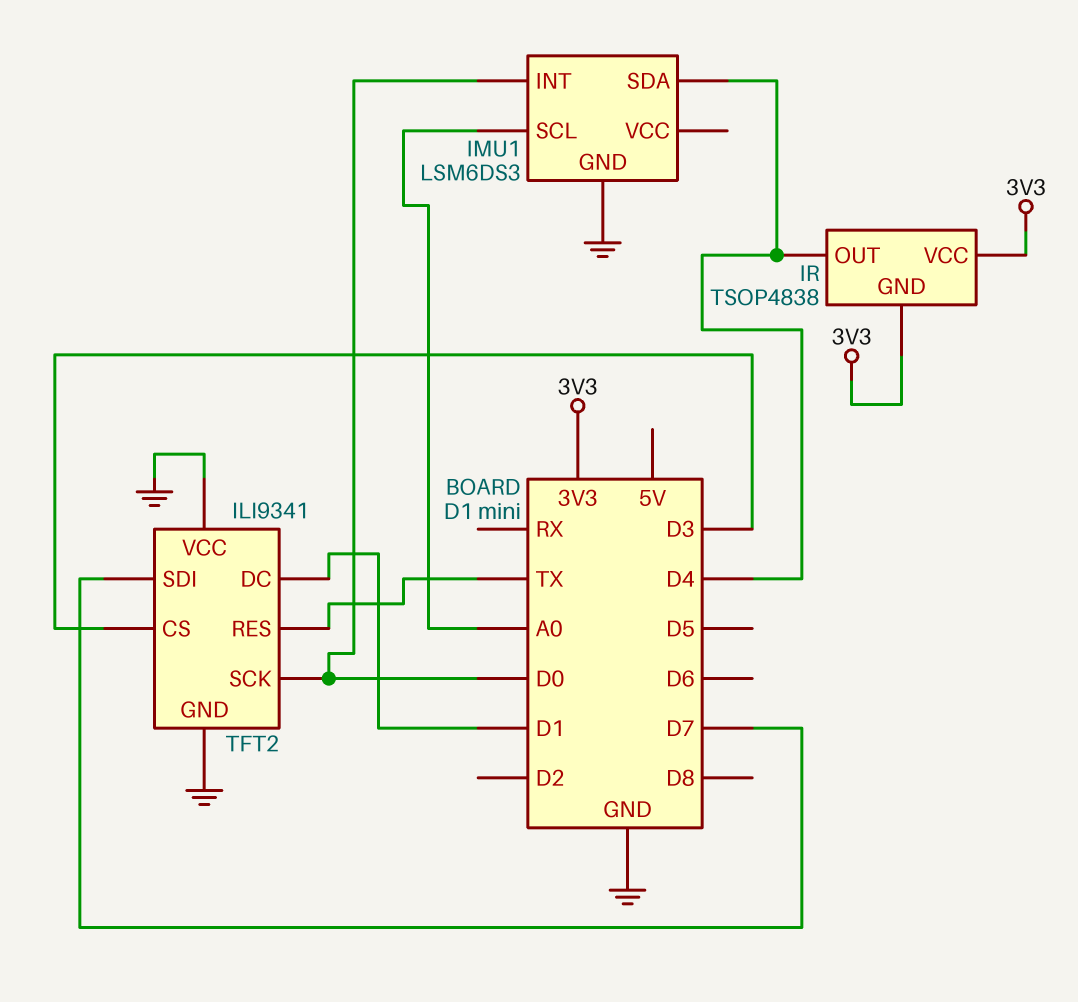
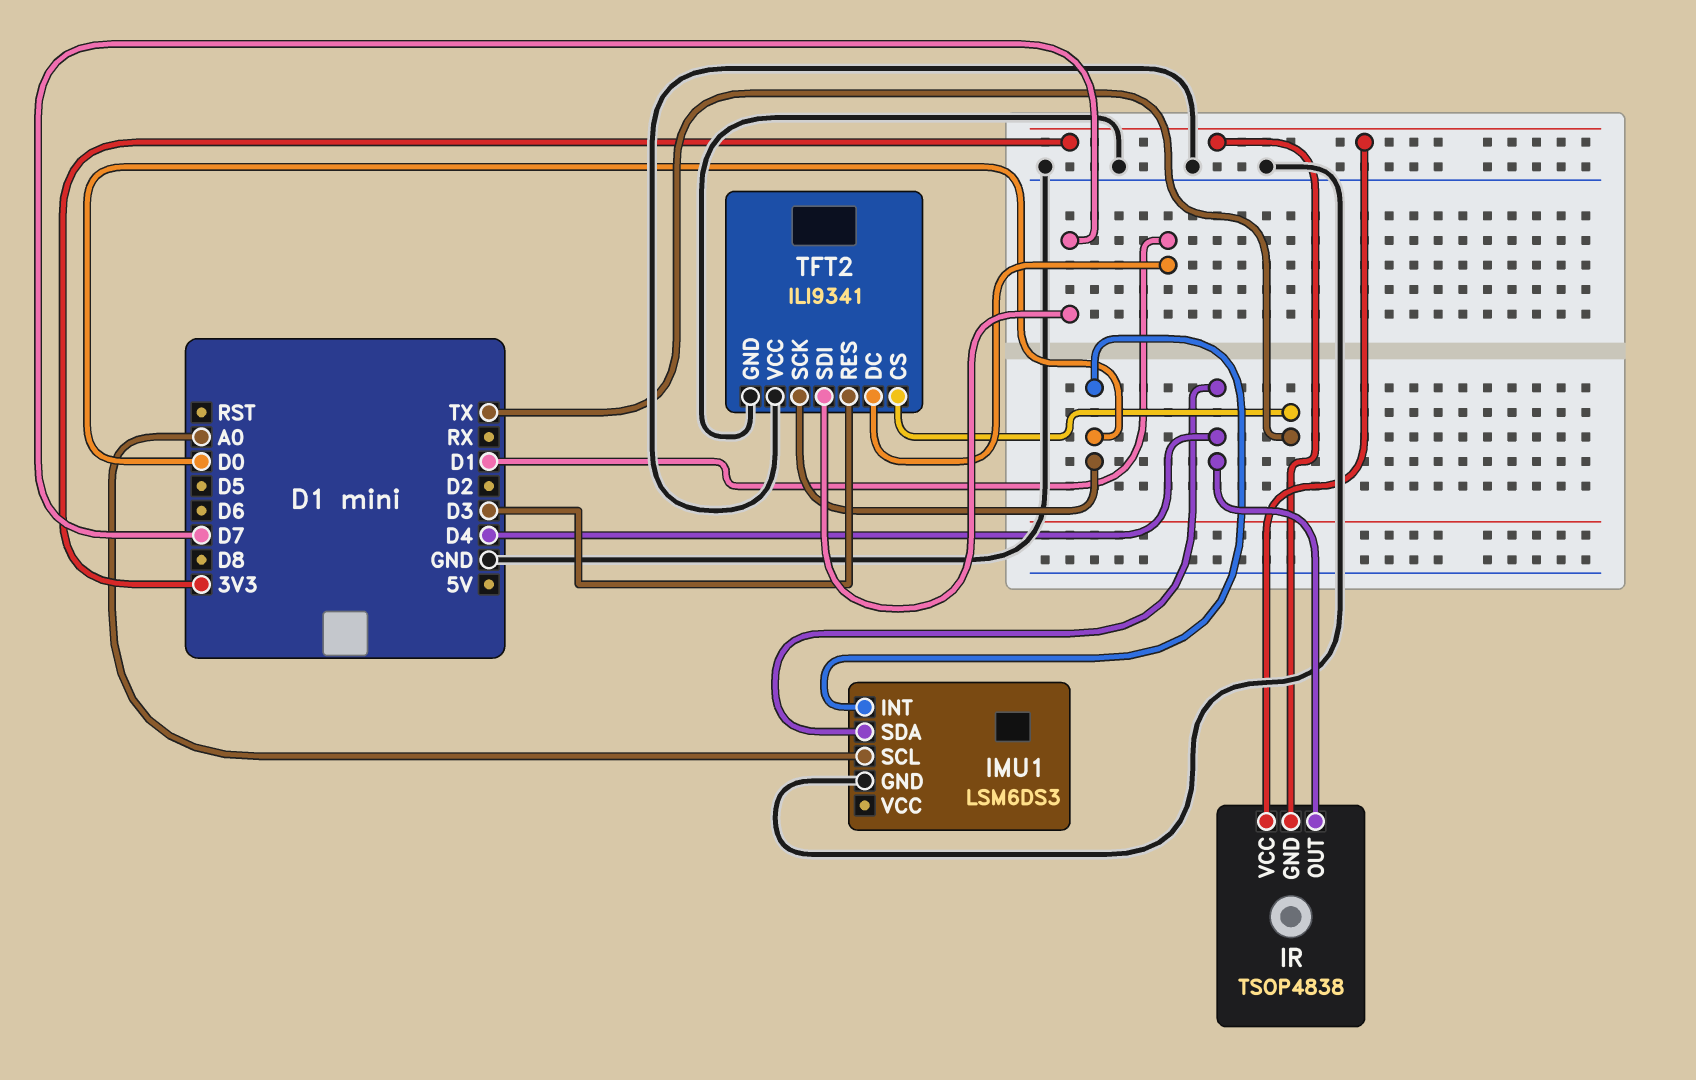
TFT2 pin CS: D3 -> TX
TFT2 pin RES: TX -> D3

